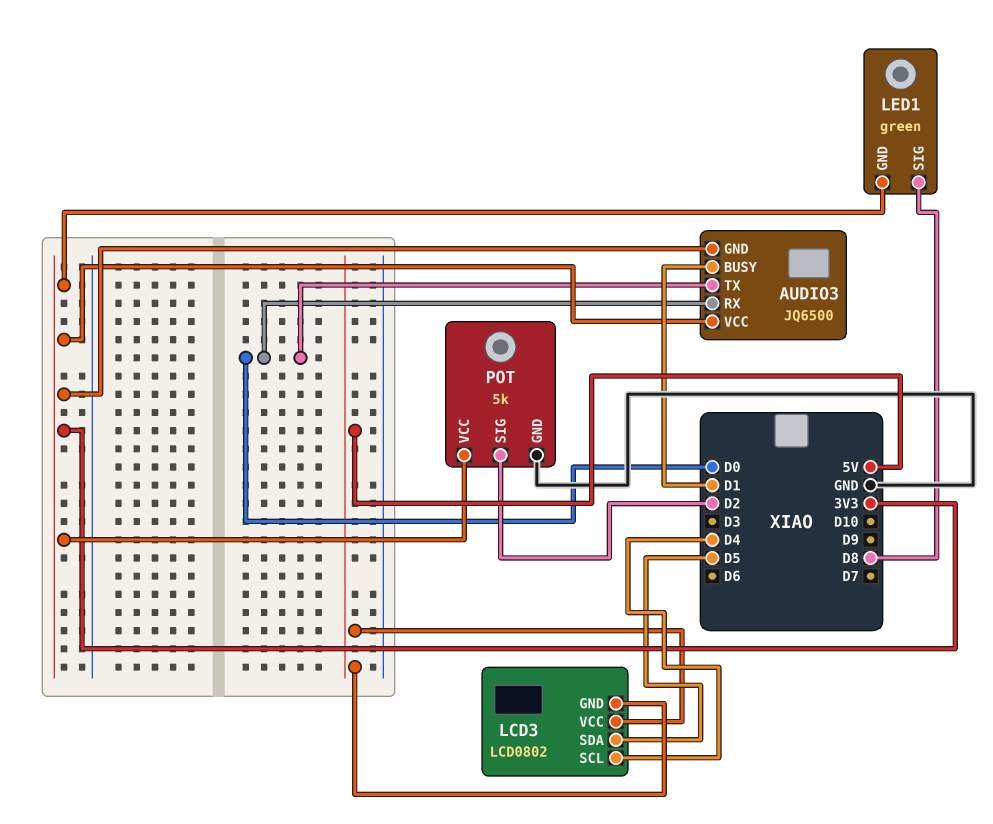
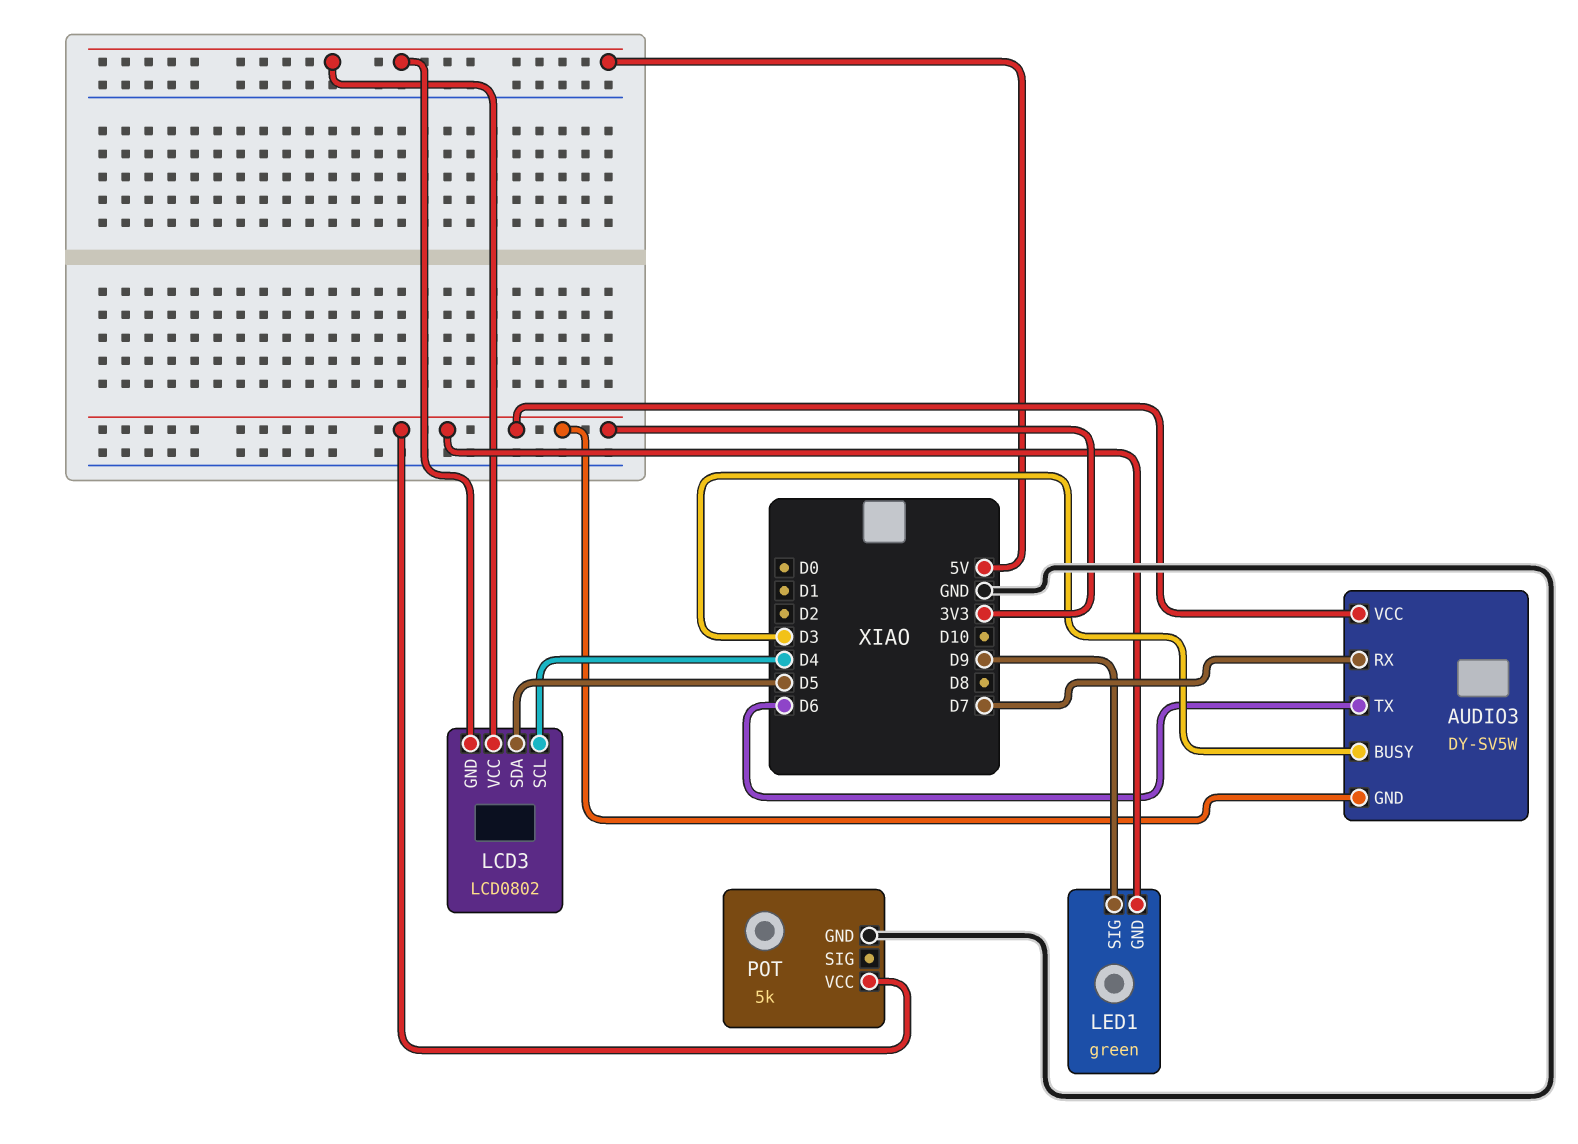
AUDIO3: JQ6500 -> DY-SV5W
AUDIO3 pin BUSY: D1 -> D3
AUDIO3 pin RX: D0 -> D7
AUDIO3 pin TX: D0 -> D6
LED1 pin SIG: D8 -> D9
POT pin SIG: D2 -> none

